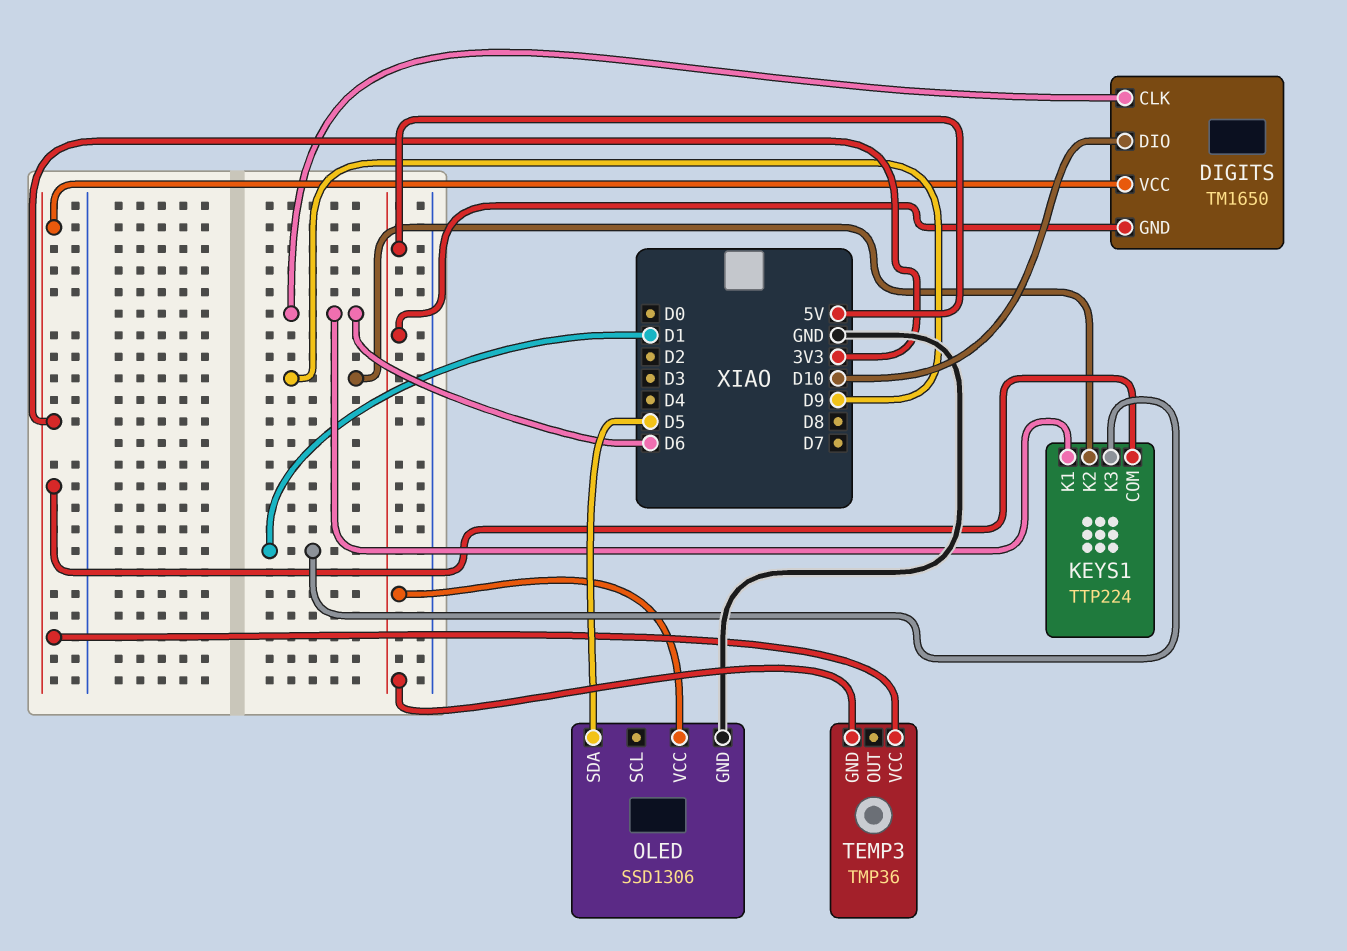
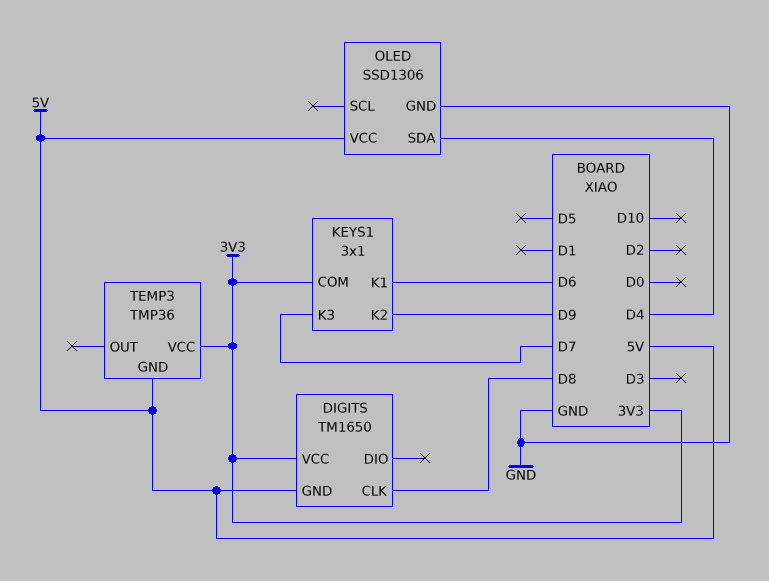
DIGITS pin CLK: D6 -> D8
DIGITS pin DIO: D10 -> none
KEYS1: TTP224 -> 3x1
KEYS1 pin K3: D1 -> D7
OLED pin SDA: D5 -> D4

